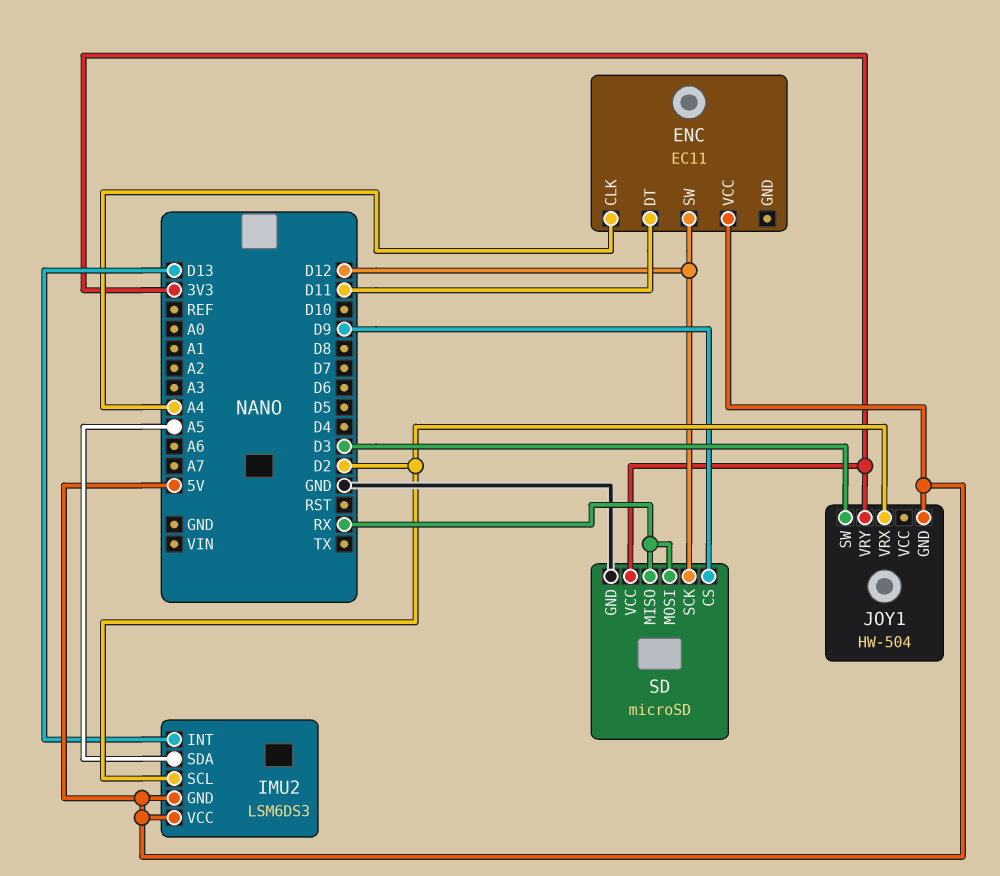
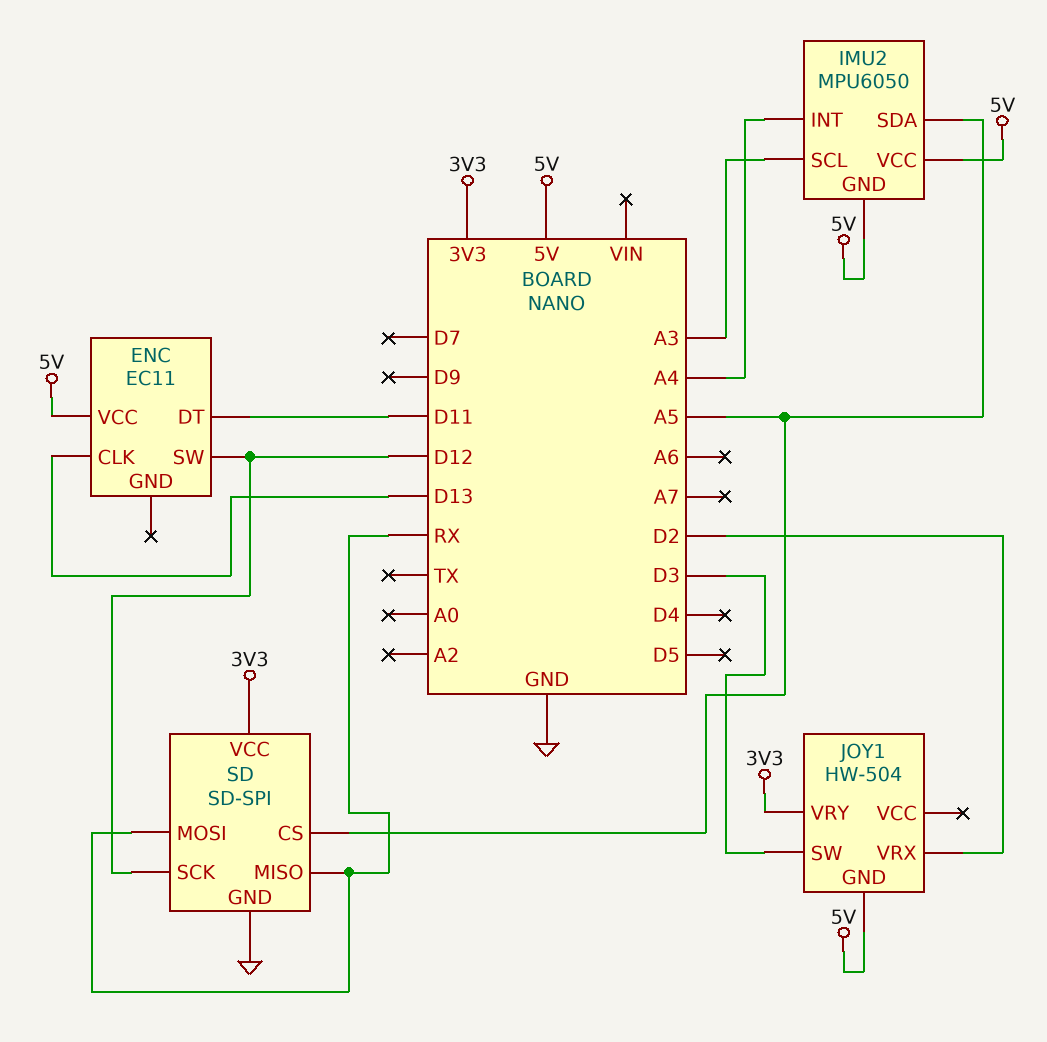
ENC pin CLK: A4 -> D13
IMU2: LSM6DS3 -> MPU6050
IMU2 pin INT: D13 -> A4
IMU2 pin SCL: D2 -> A3
SD: microSD -> SD-SPI
SD pin CS: D9 -> A5

